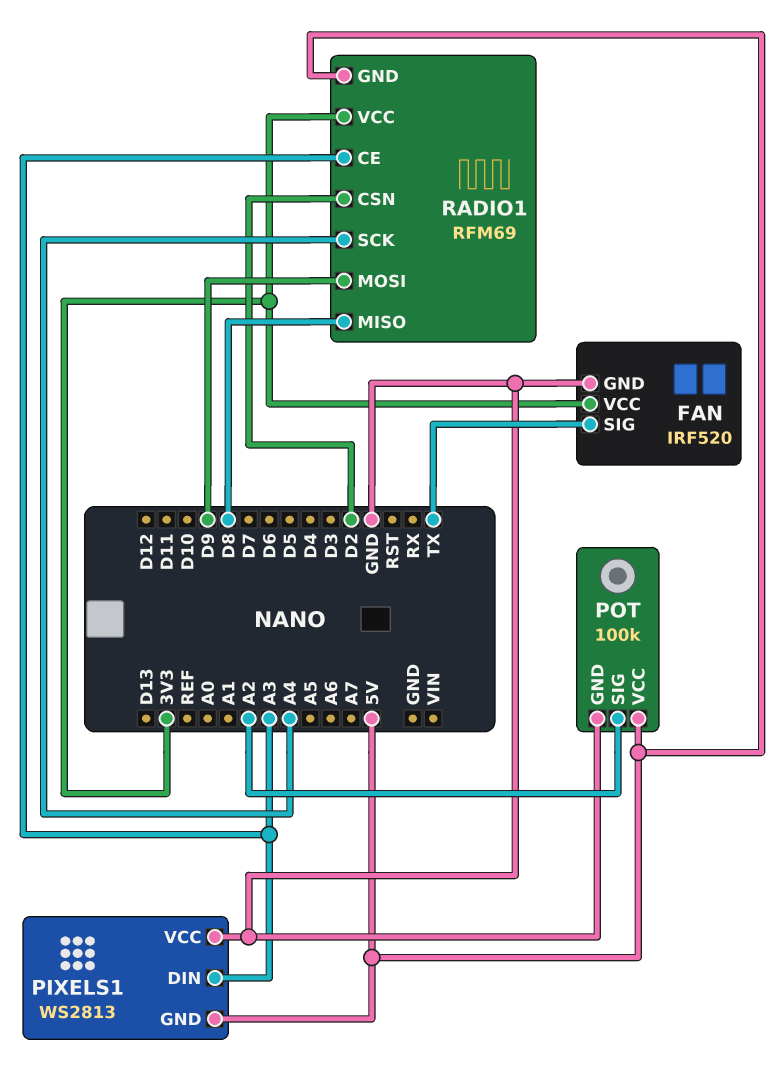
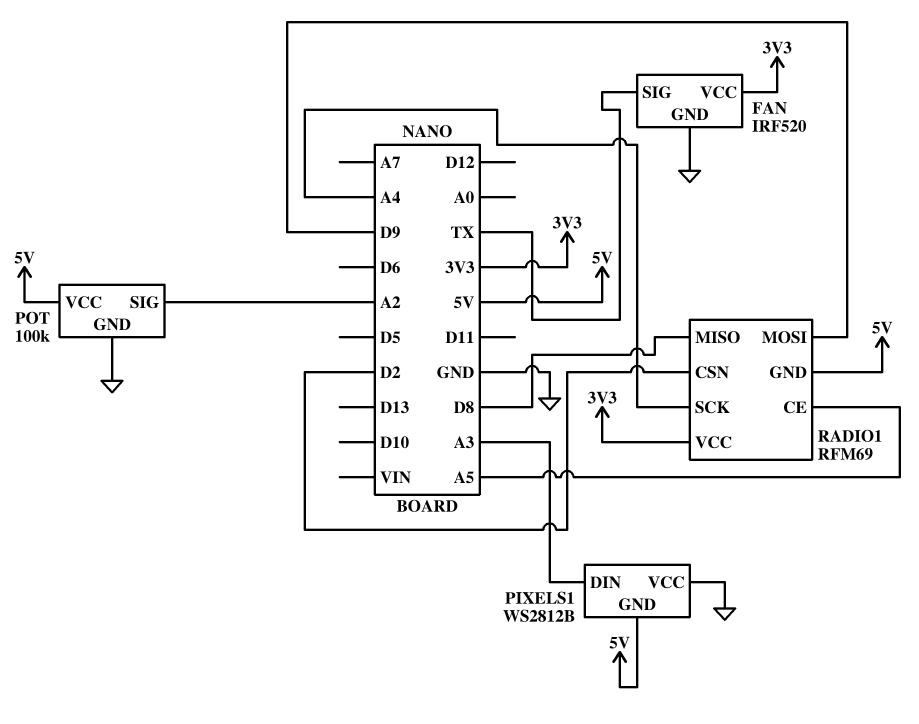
PIXELS1: WS2813 -> WS2812B
RADIO1 pin CE: A3 -> A5

